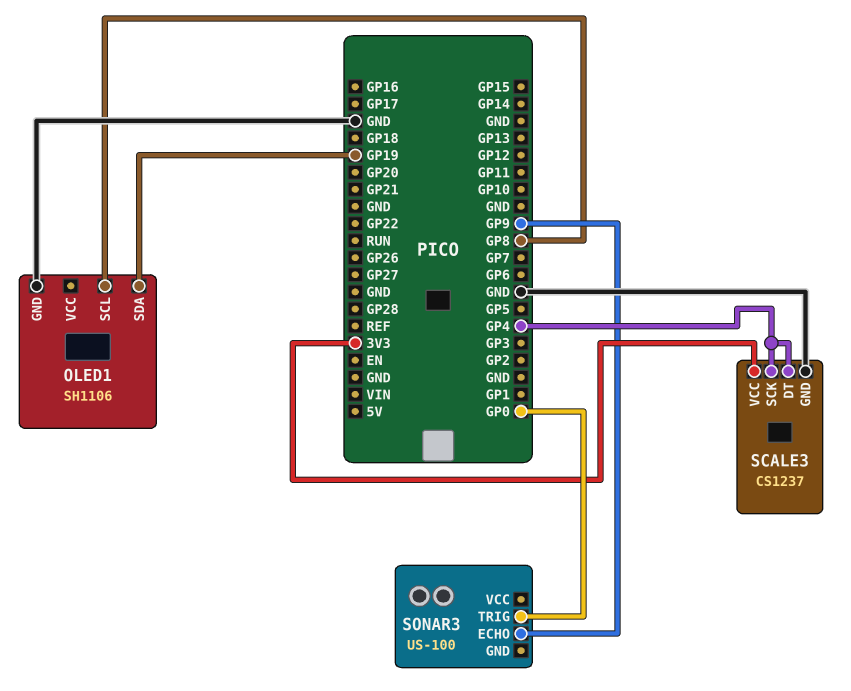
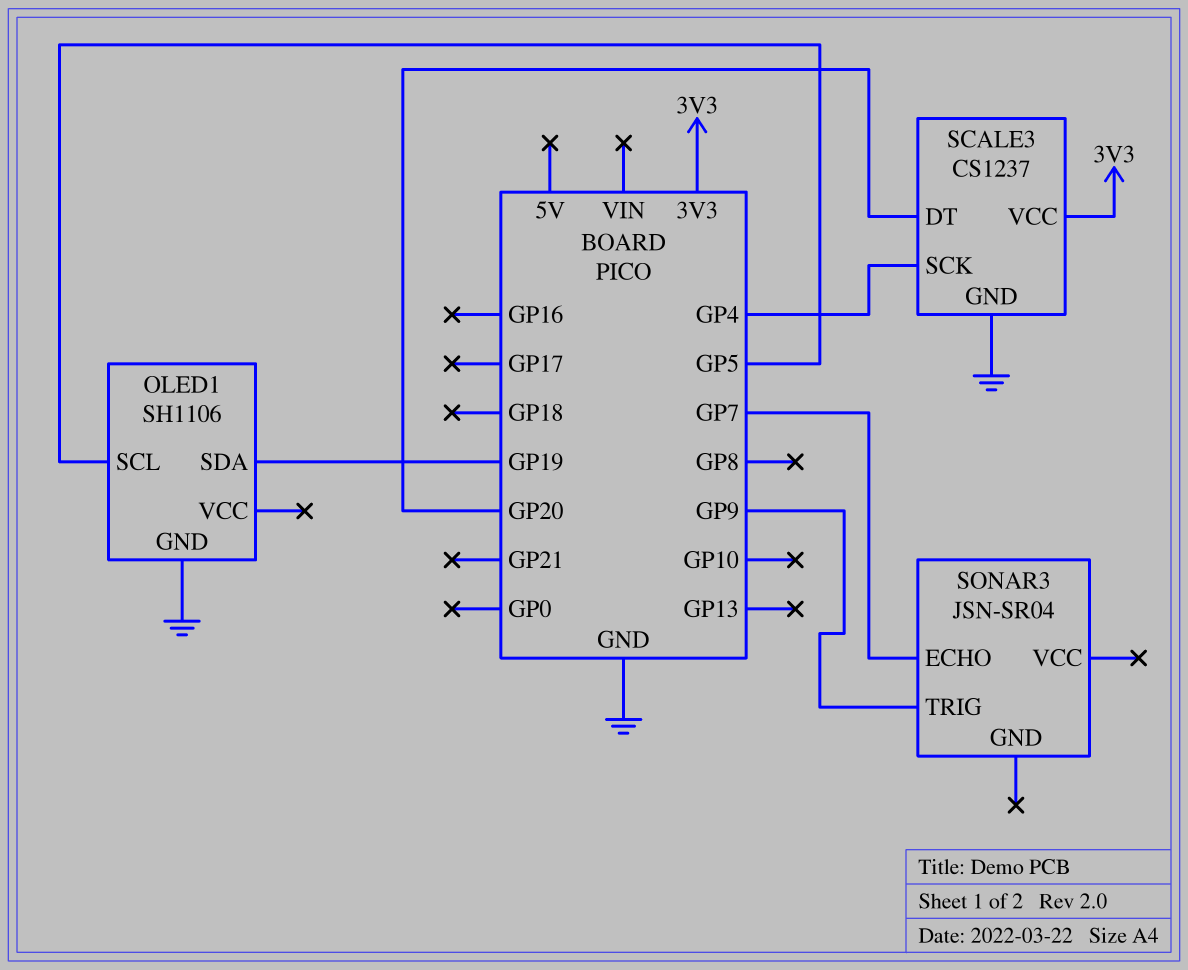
OLED1 pin SCL: GP8 -> GP5
SCALE3 pin DT: GP4 -> GP20
SONAR3: US-100 -> JSN-SR04
SONAR3 pin ECHO: GP9 -> GP7
SONAR3 pin TRIG: GP0 -> GP9

